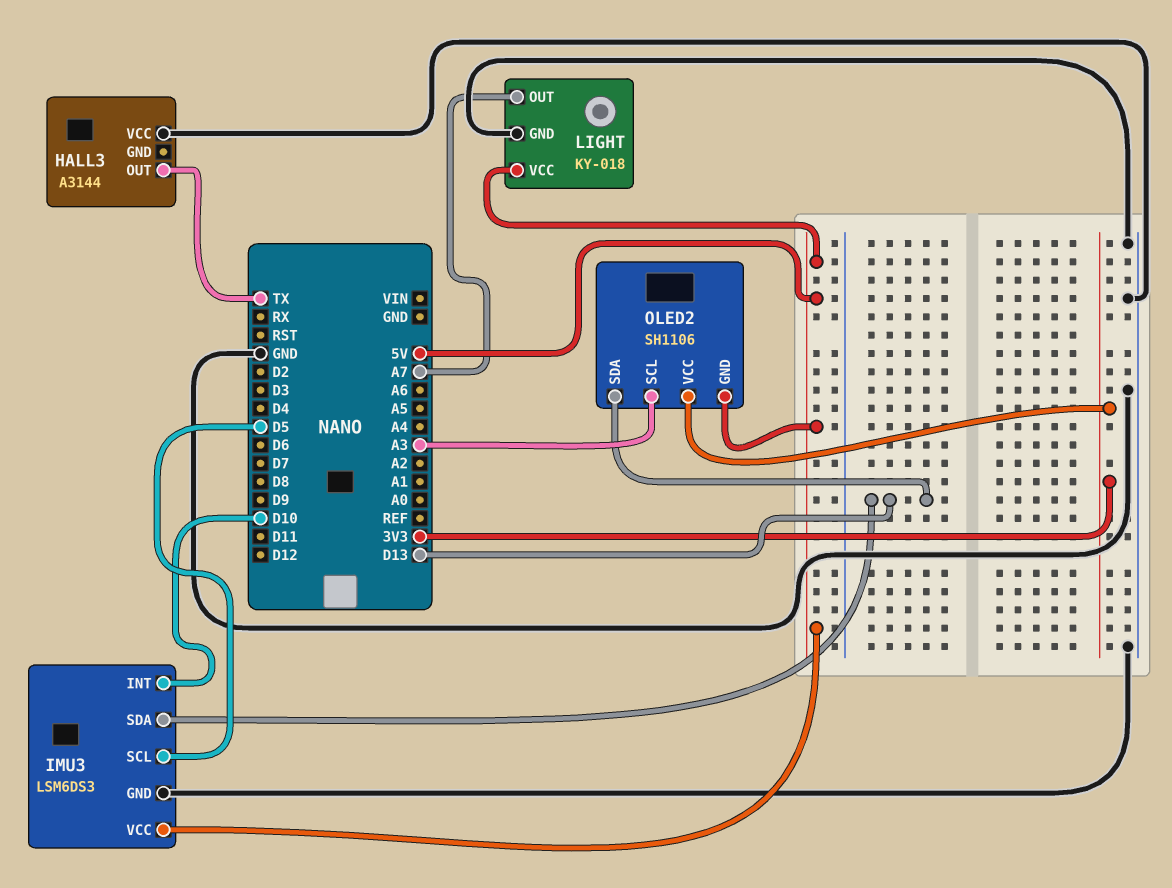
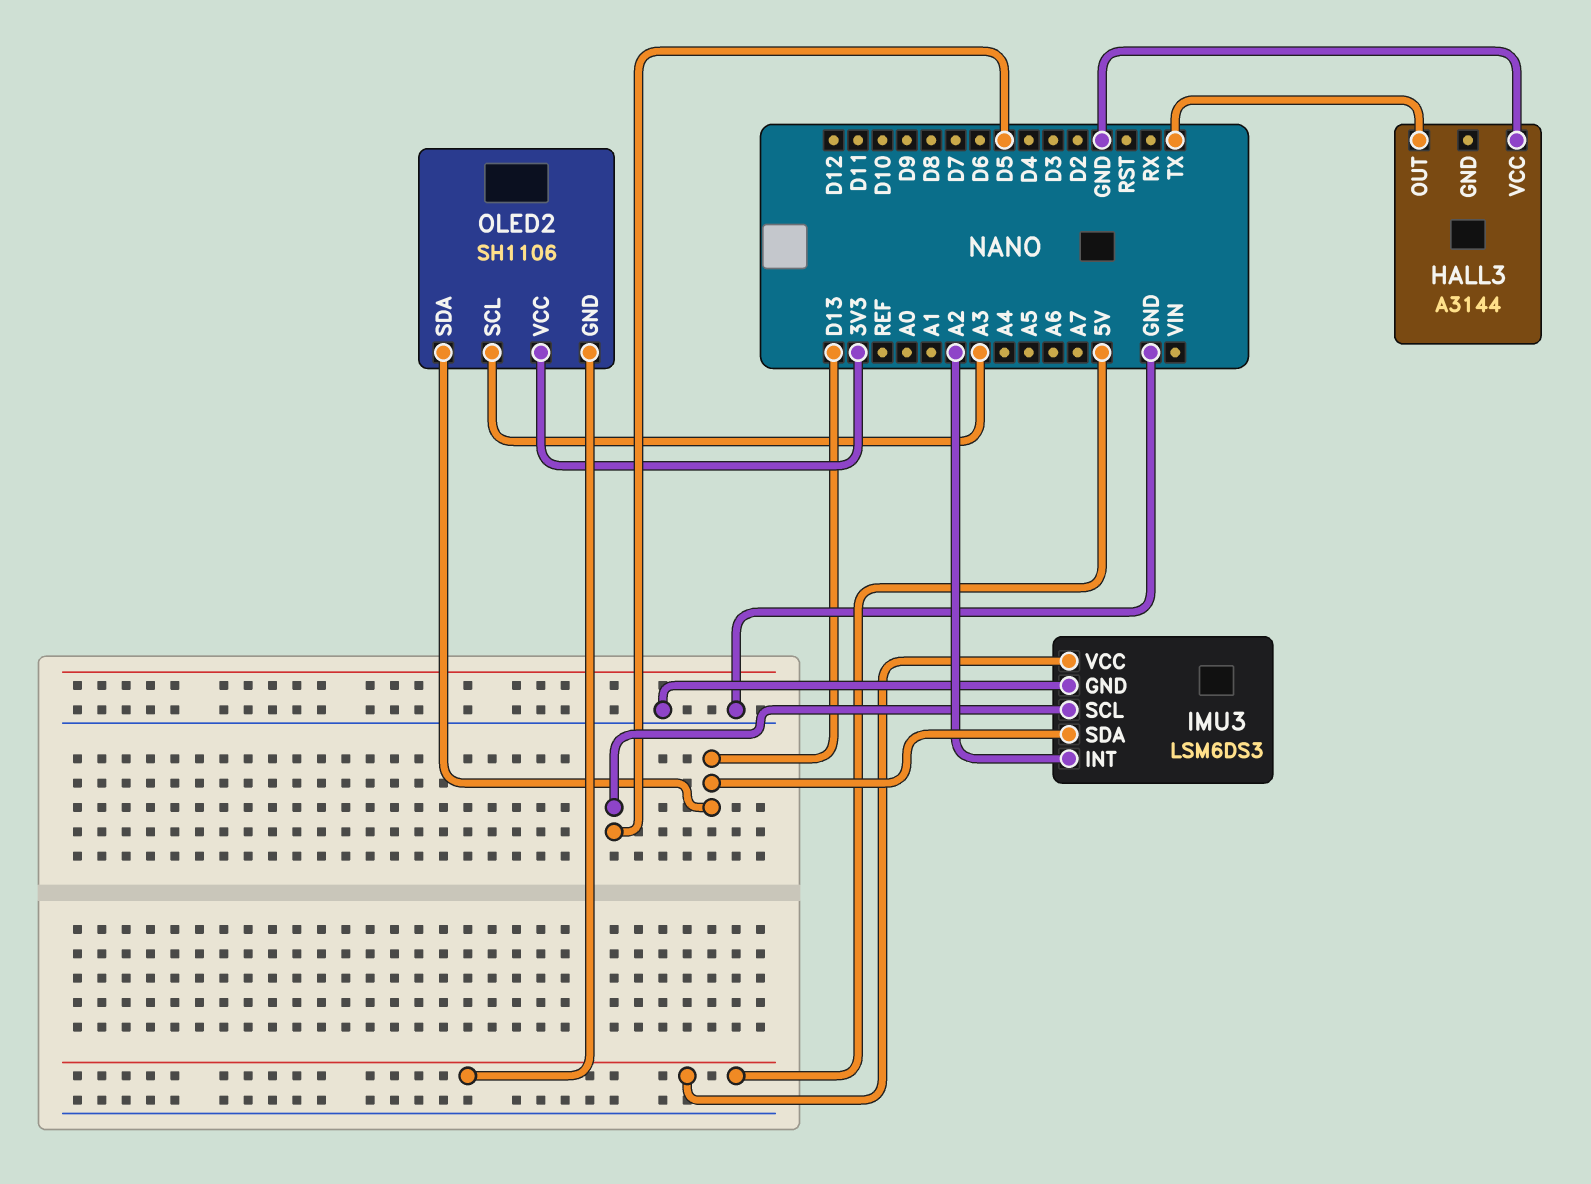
IMU3 pin INT: D10 -> A2
LIGHT: KY-018 -> none
LIGHT pin GND: GND -> none
LIGHT pin OUT: A7 -> none
LIGHT pin VCC: 5V -> none

